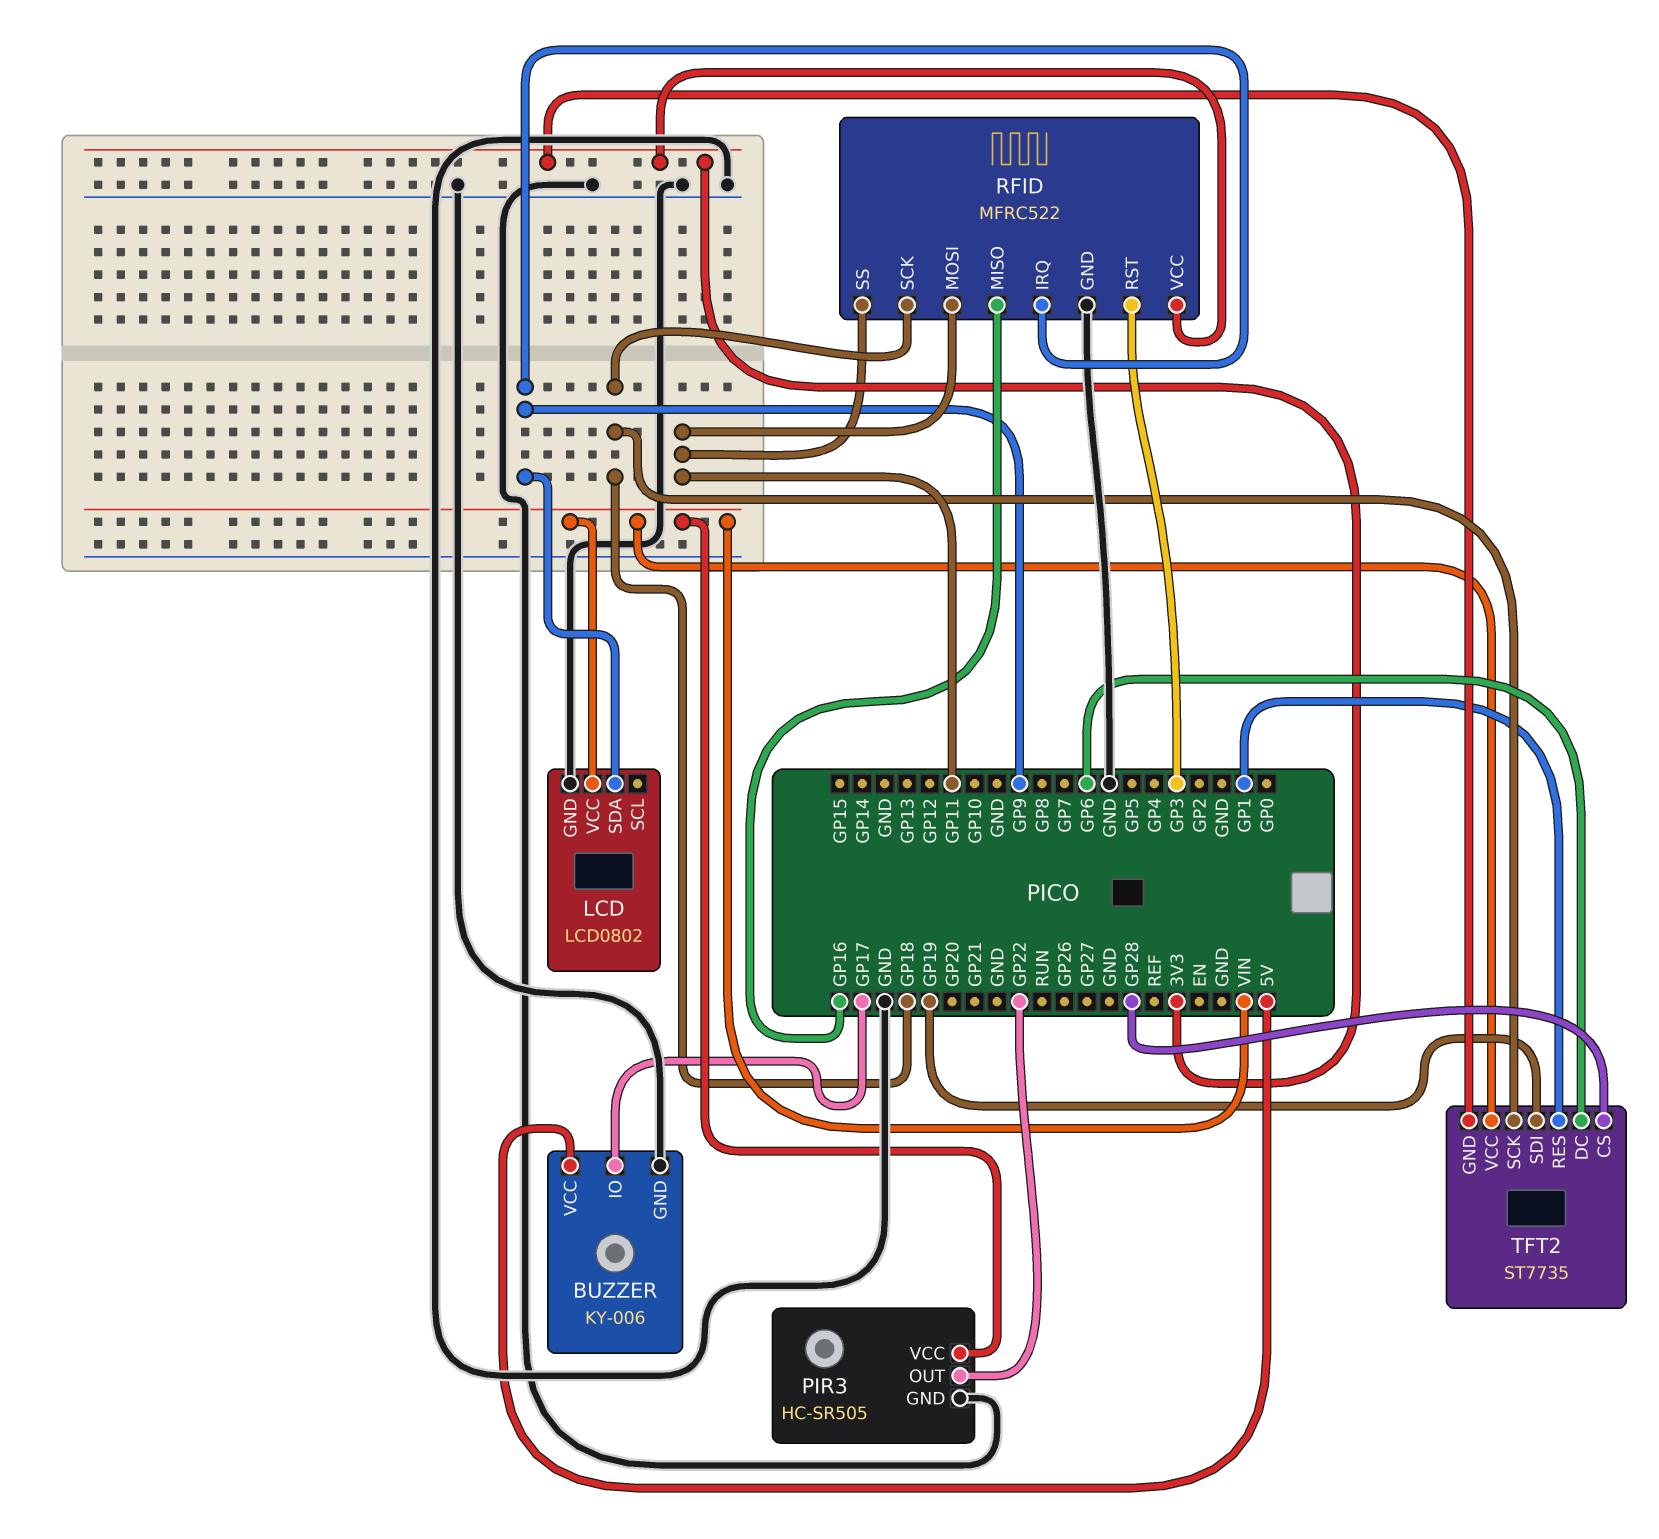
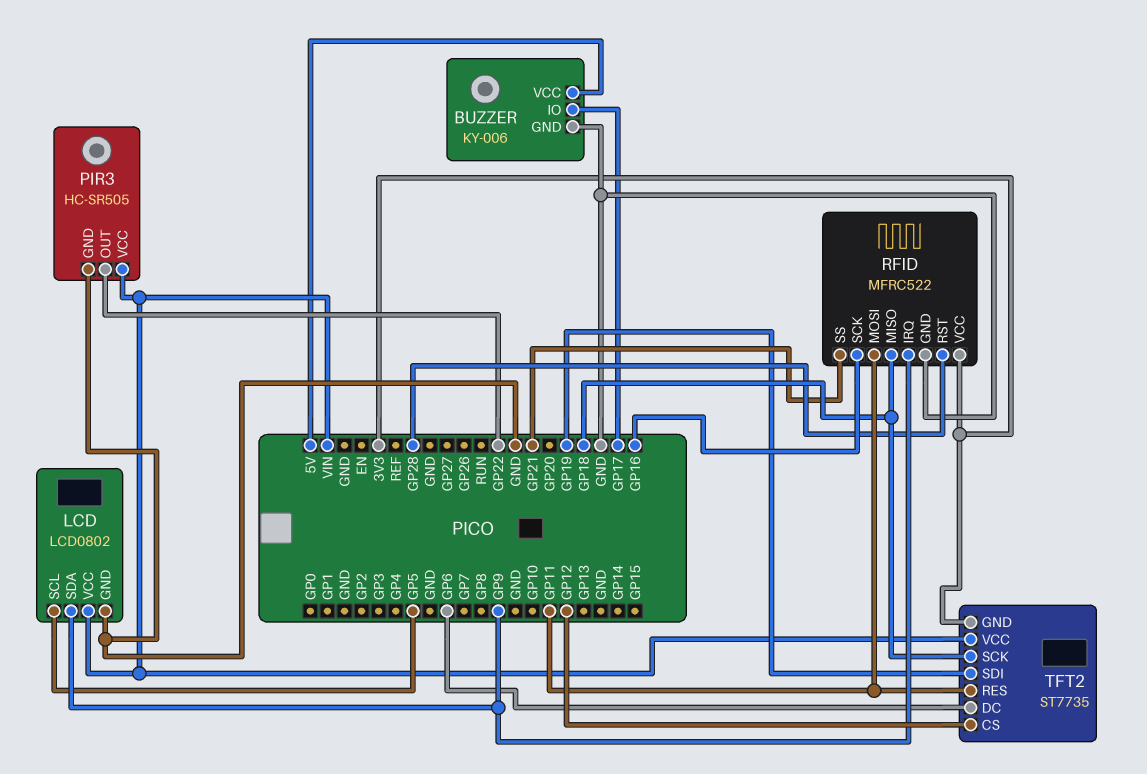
LCD pin SCL: none -> GP5
RFID pin MISO: GP16 -> GP18
RFID pin RST: GP3 -> GP28
RFID pin SCK: GP18 -> GP16
RFID pin SS: GP11 -> GP21
TFT2 pin CS: GP28 -> GP12
TFT2 pin RES: GP1 -> GP11

